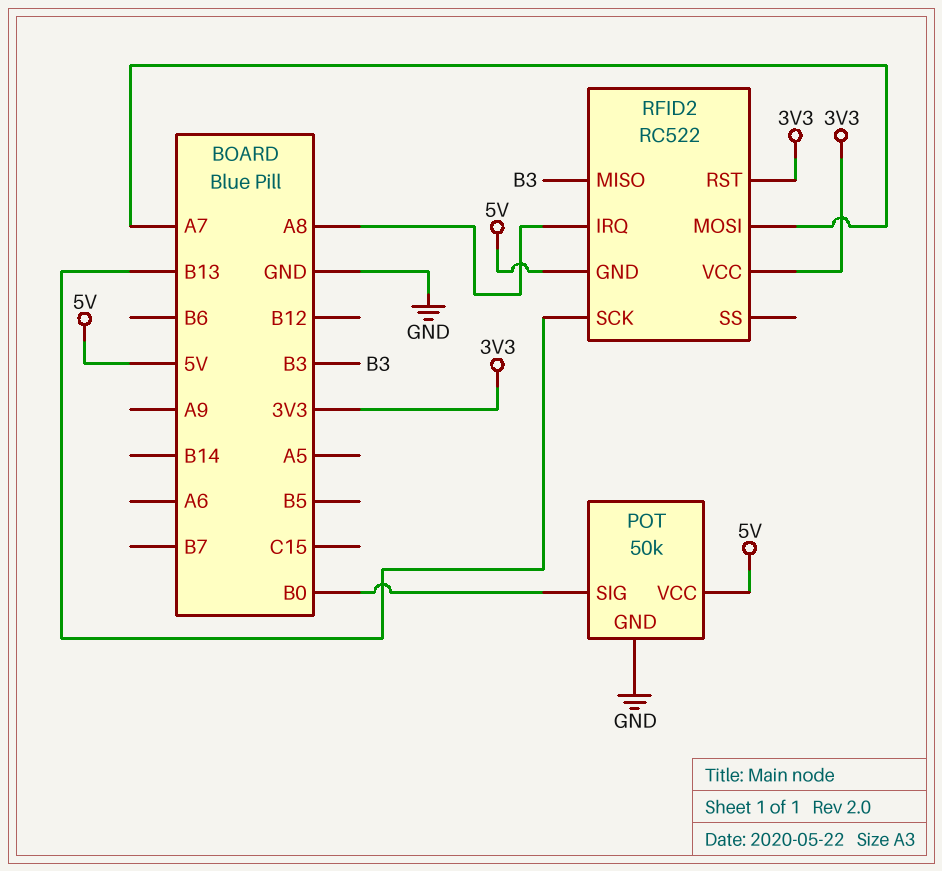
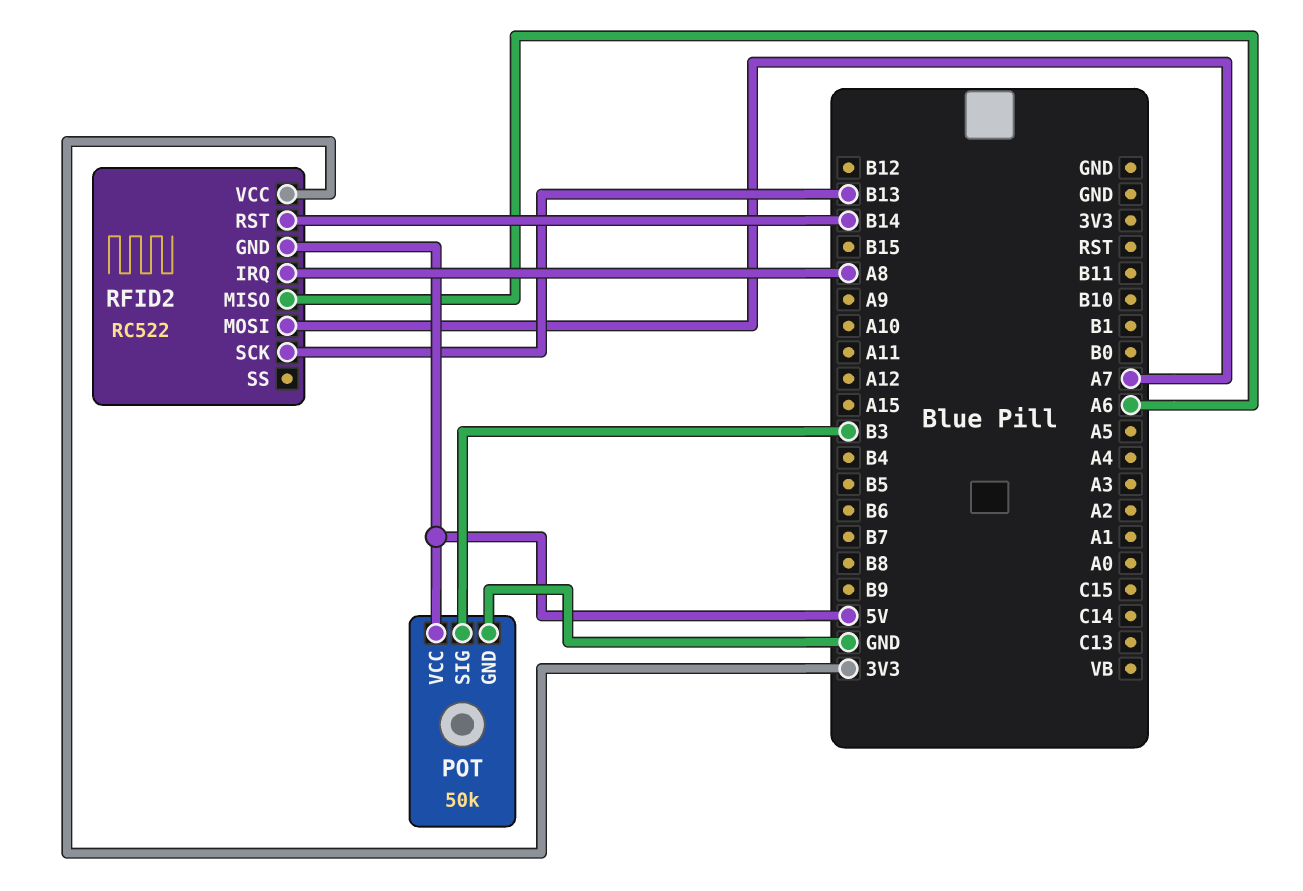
POT pin SIG: B0 -> B3
RFID2 pin MISO: B3 -> A6
RFID2 pin RST: 3V3 -> B14

